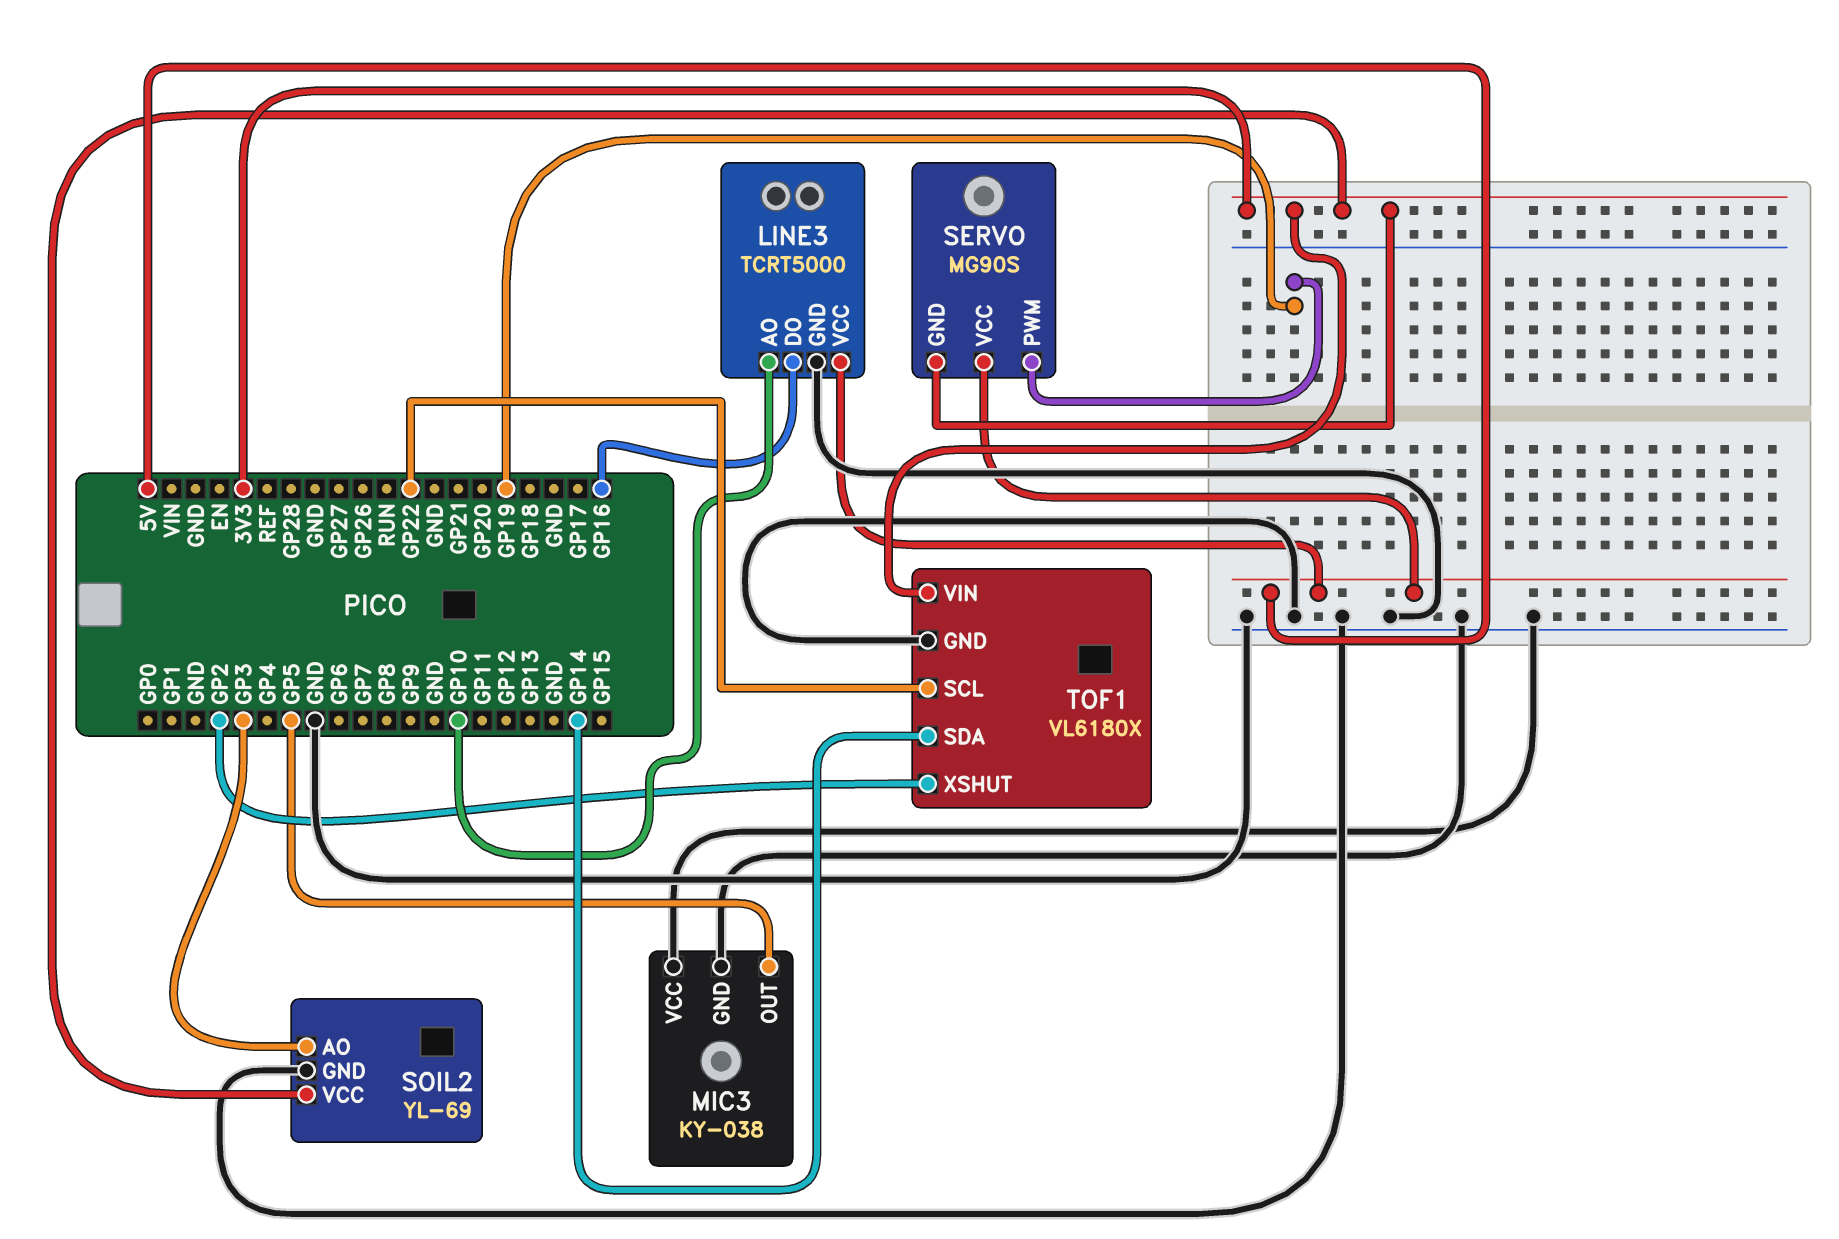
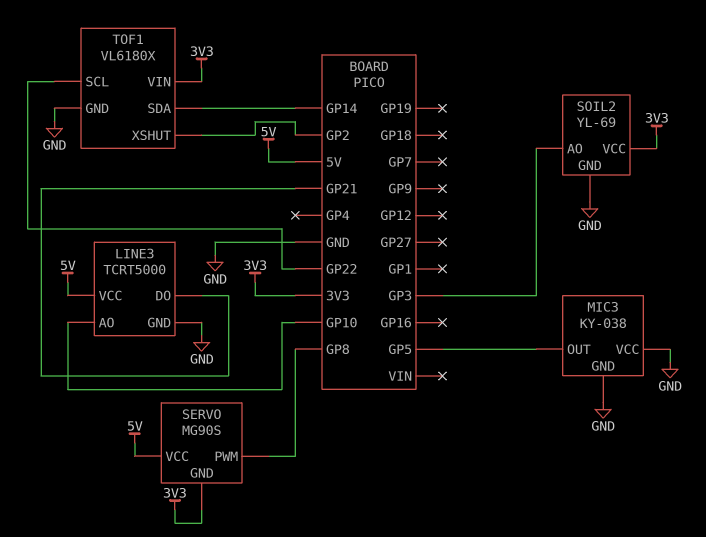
LINE3 pin DO: GP16 -> GP21
SERVO pin PWM: GP19 -> GP8

